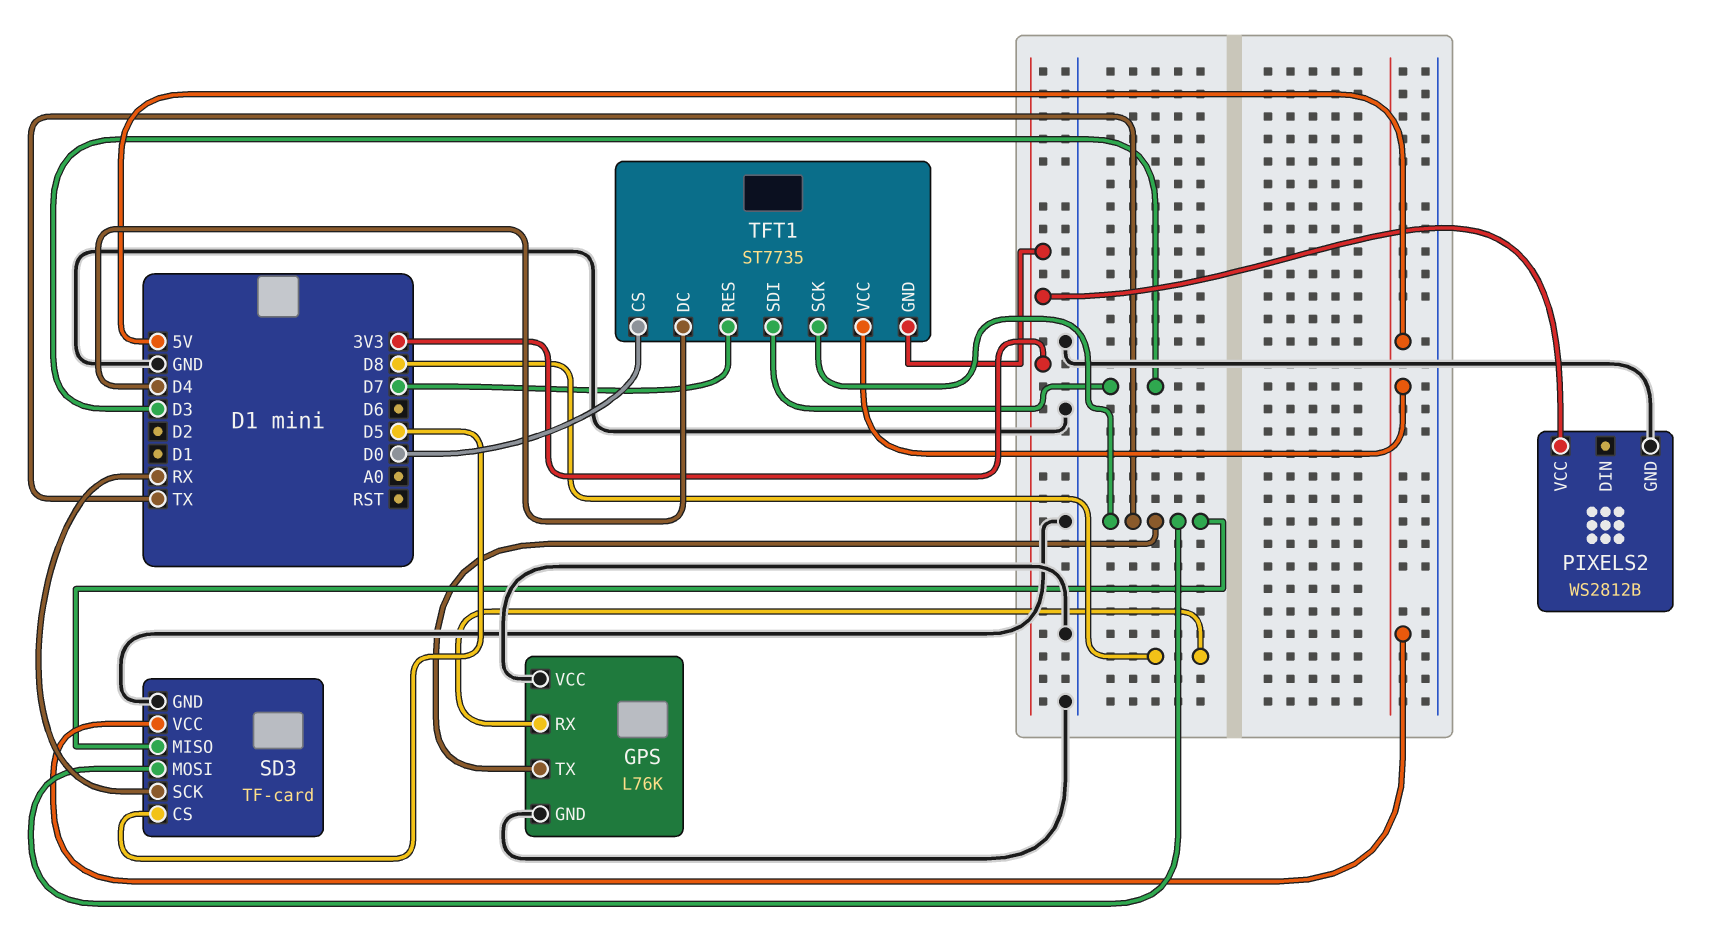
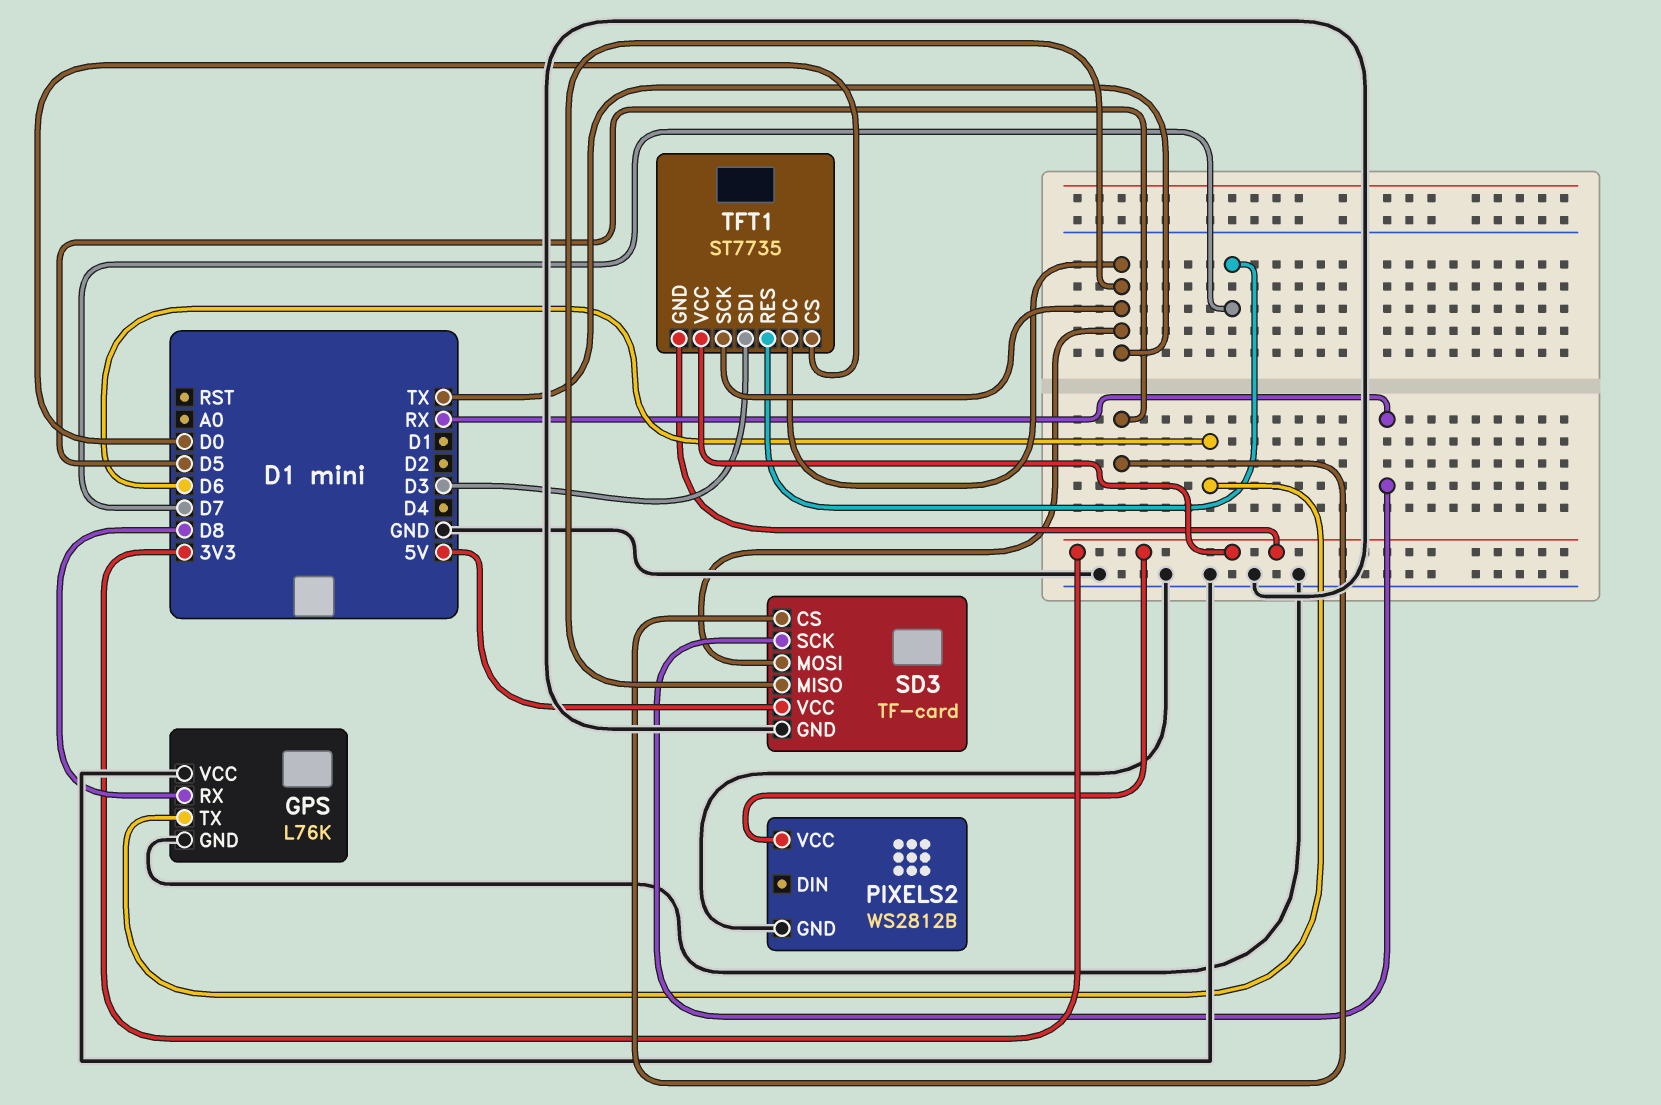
GPS pin TX: TX -> D6
TFT1 pin DC: D4 -> TX
TFT1 pin VCC: 5V -> 3V3

